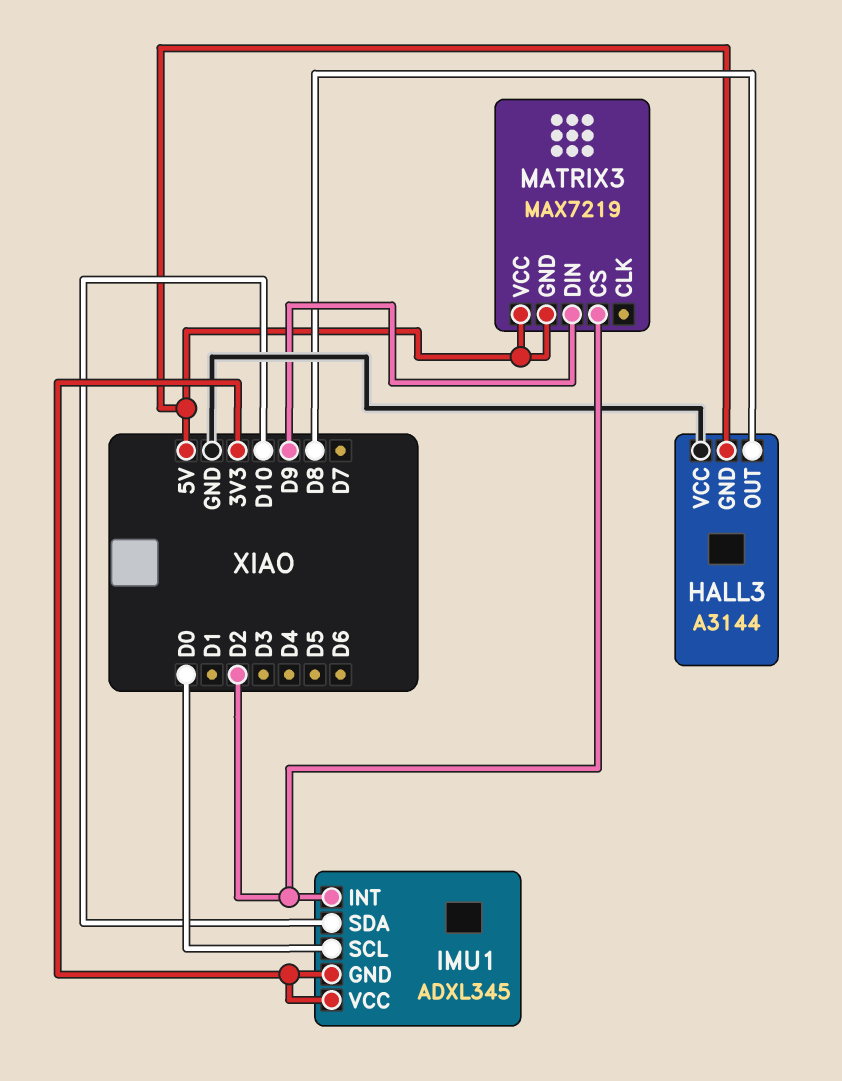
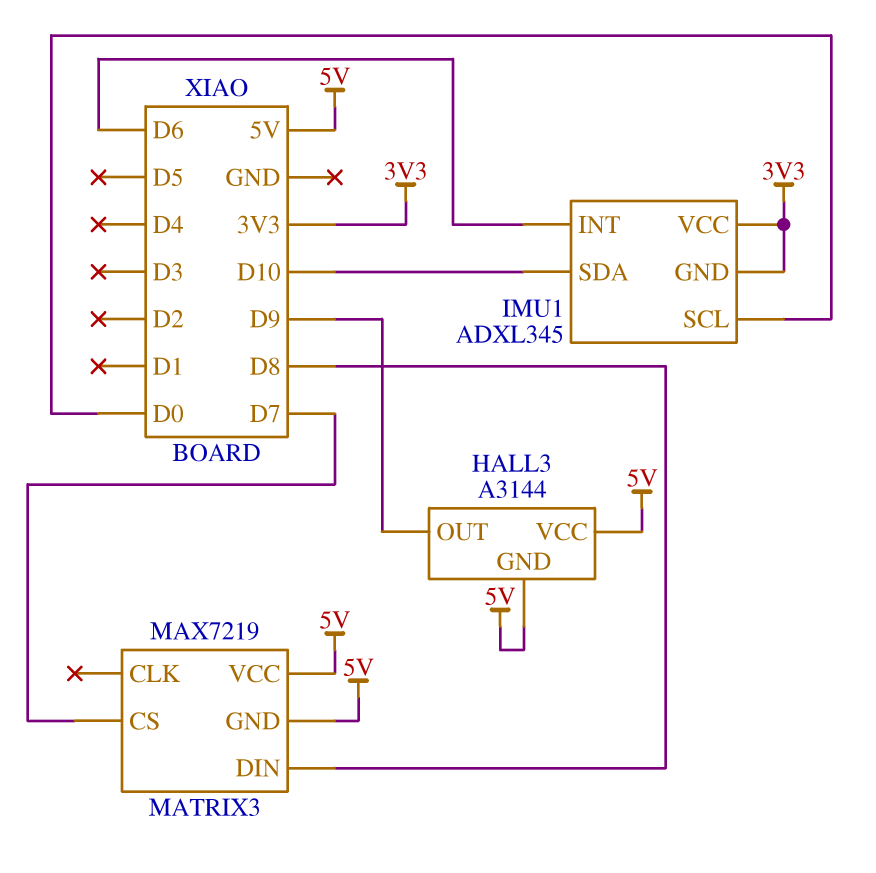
HALL3 pin OUT: D8 -> D9
HALL3 pin VCC: GND -> 5V
IMU1 pin INT: D2 -> D6
MATRIX3 pin CS: D2 -> D7
MATRIX3 pin DIN: D9 -> D8

